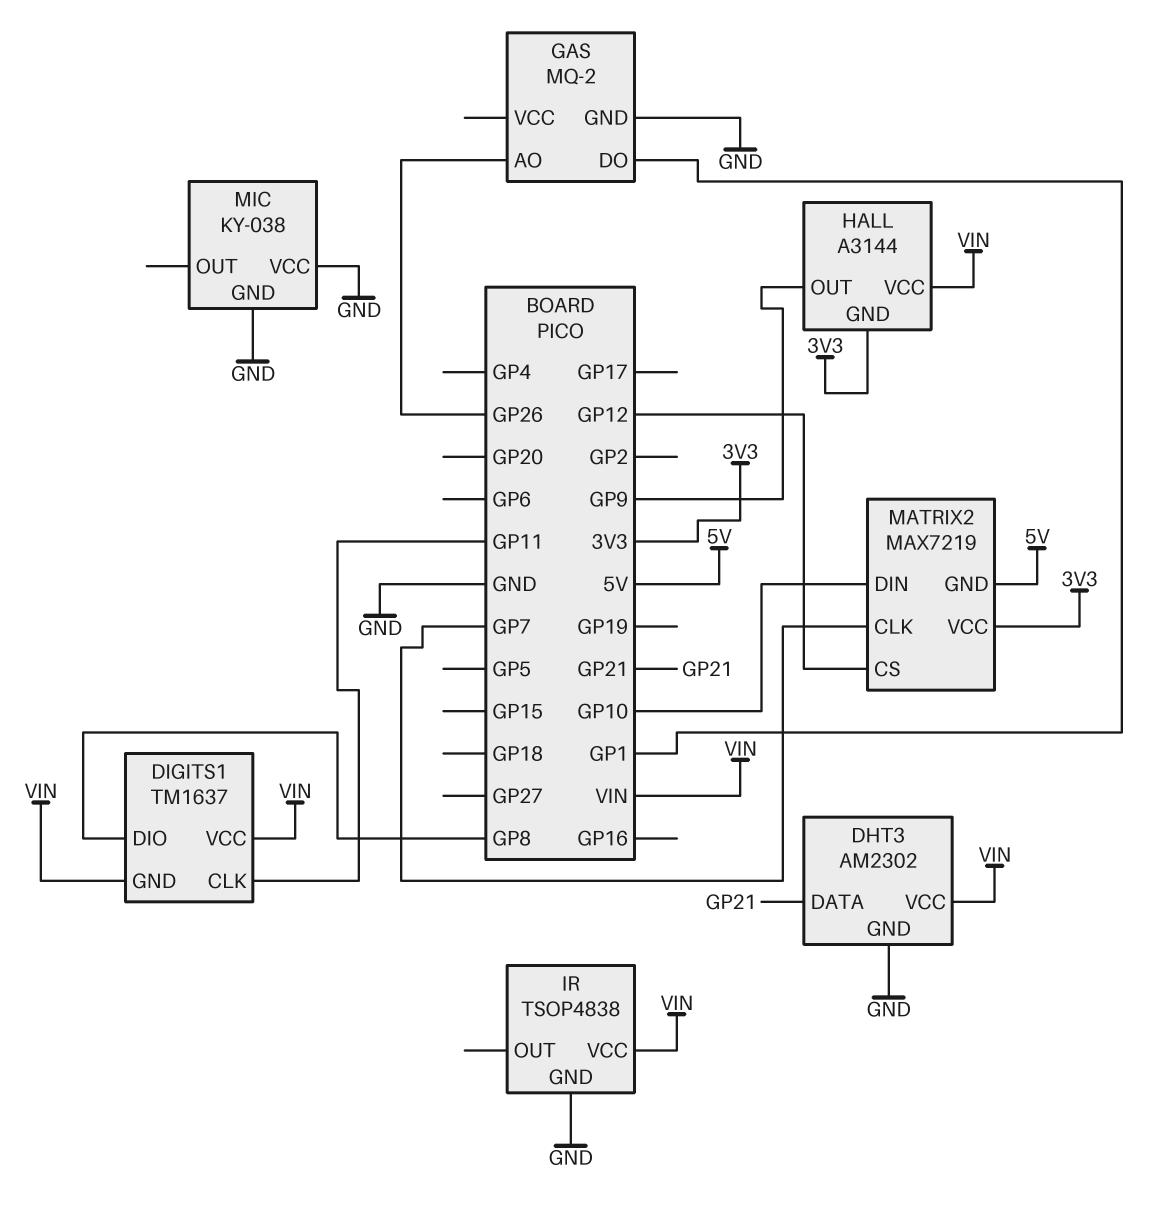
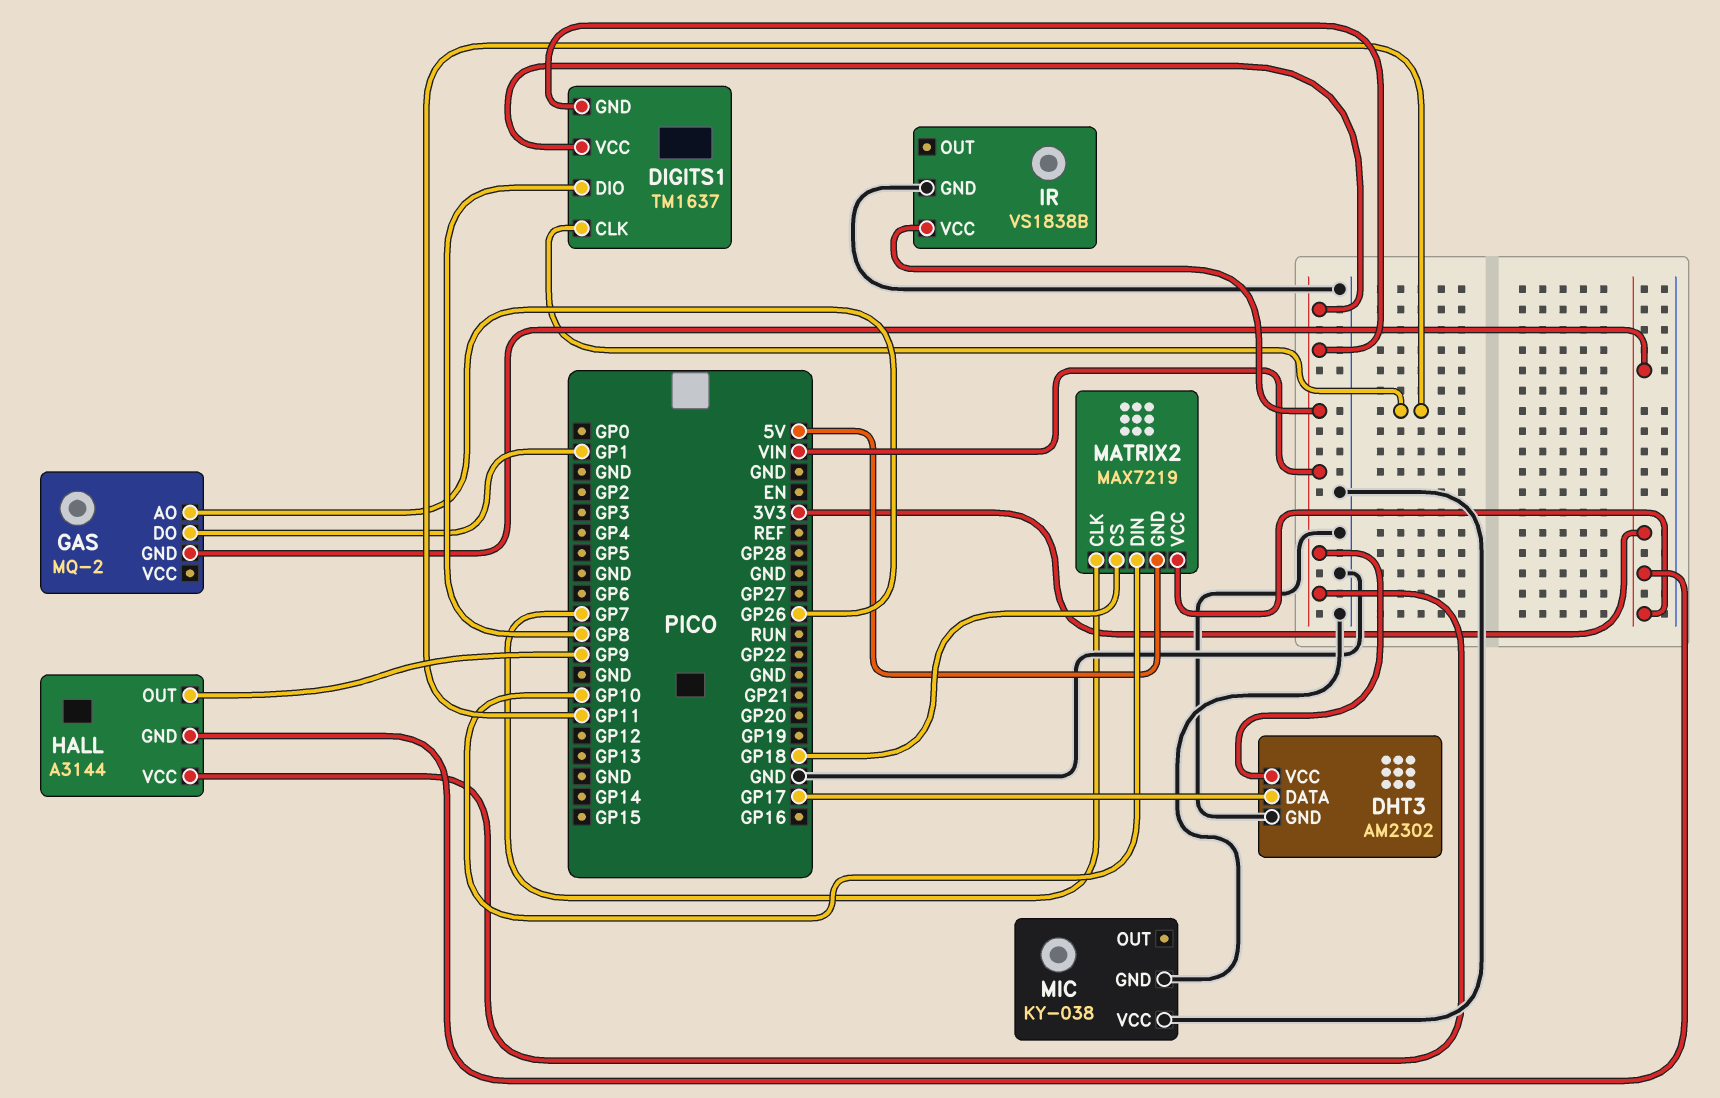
DHT3 pin DATA: GP21 -> GP17
GAS pin GND: GND -> 3V3
IR: TSOP4838 -> VS1838B
MATRIX2 pin CS: GP12 -> GP18

